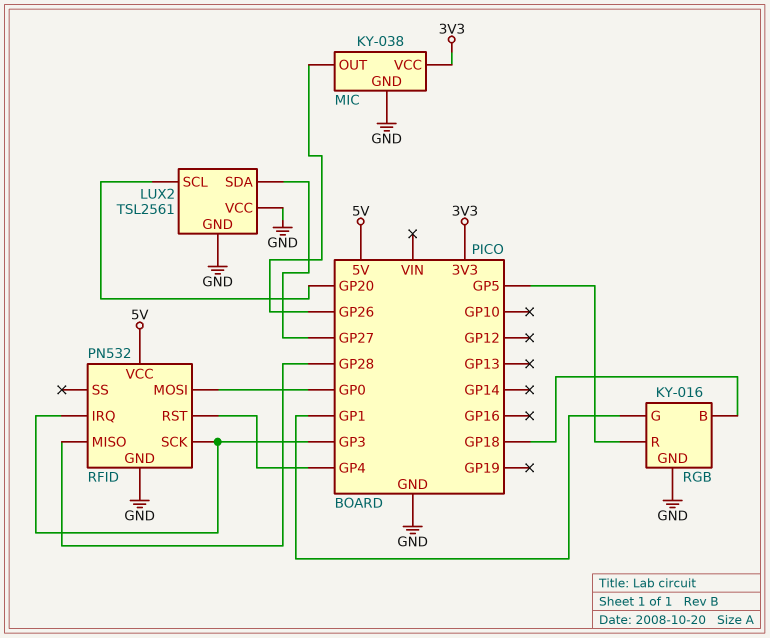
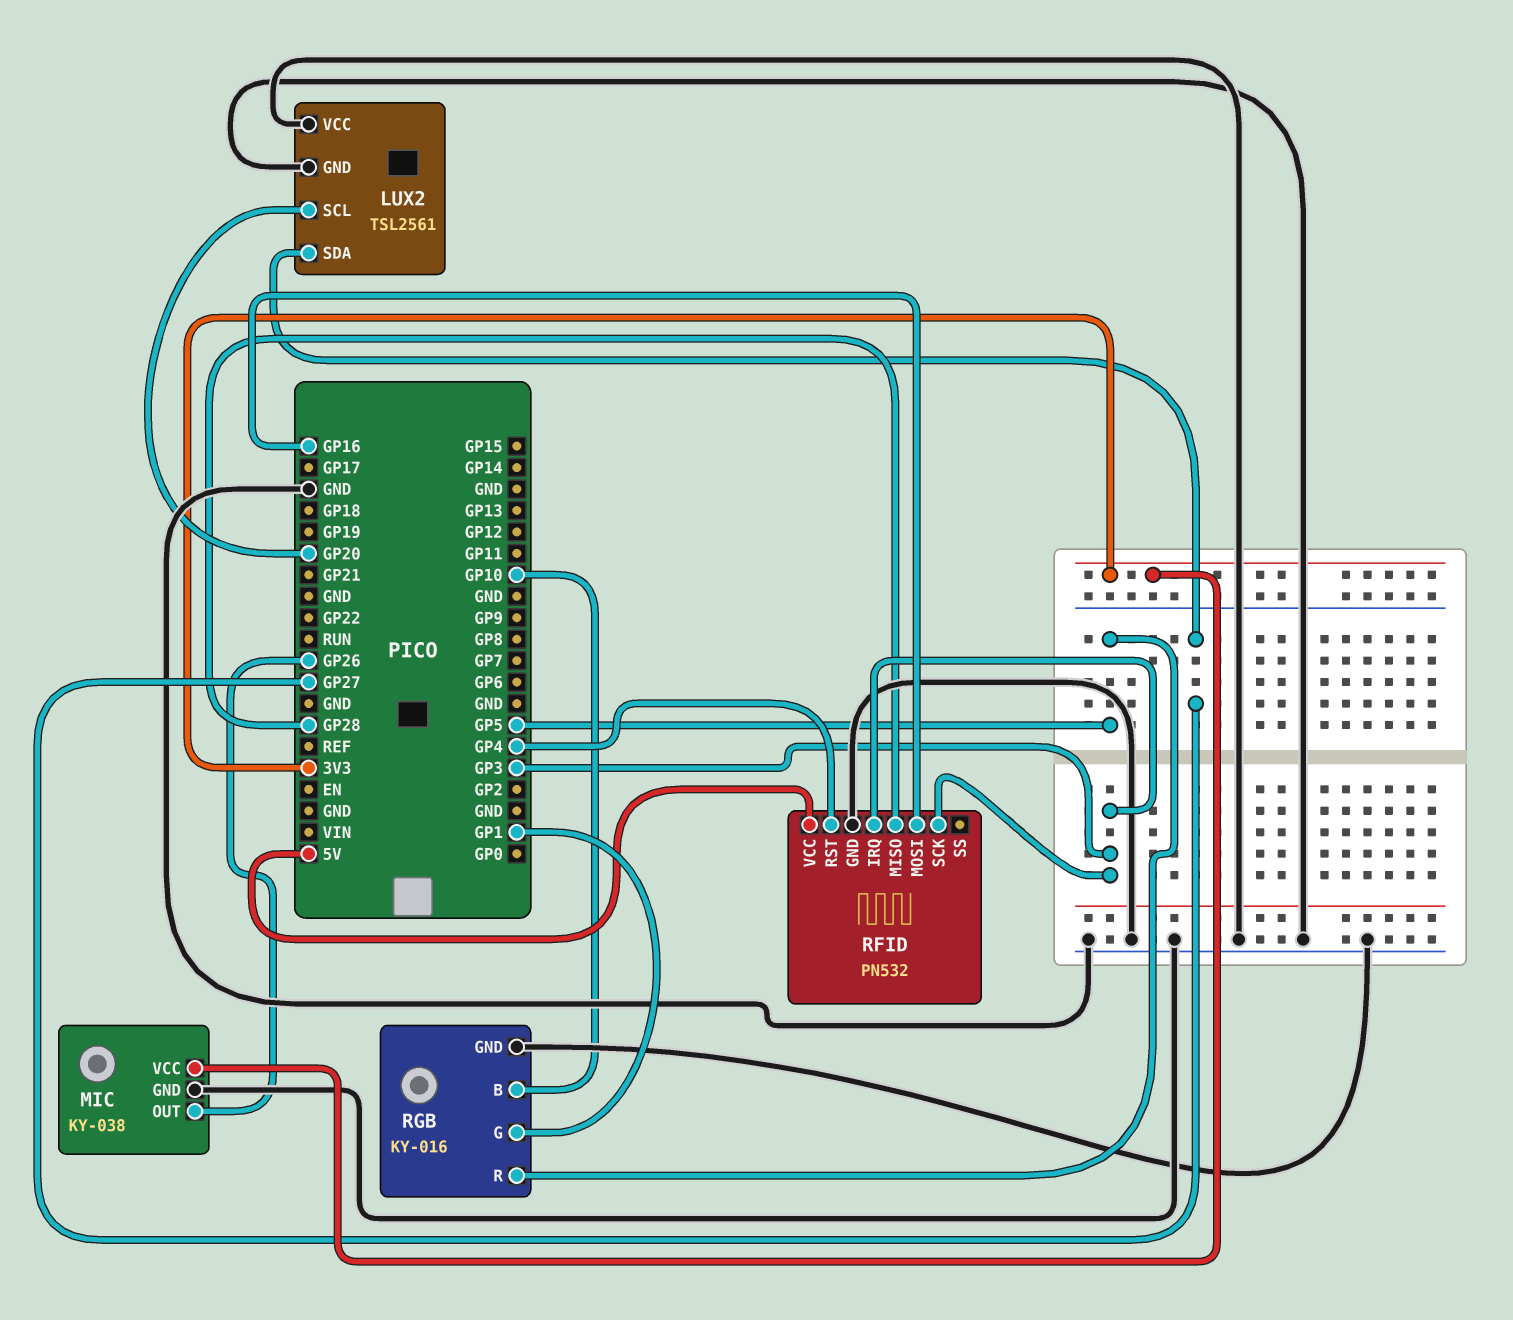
RFID pin MOSI: GP0 -> GP16
RGB pin B: GP18 -> GP10

